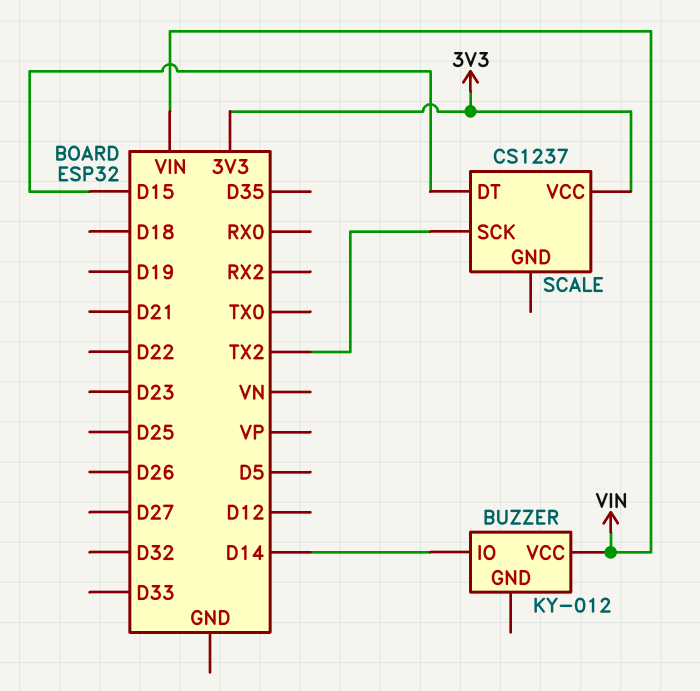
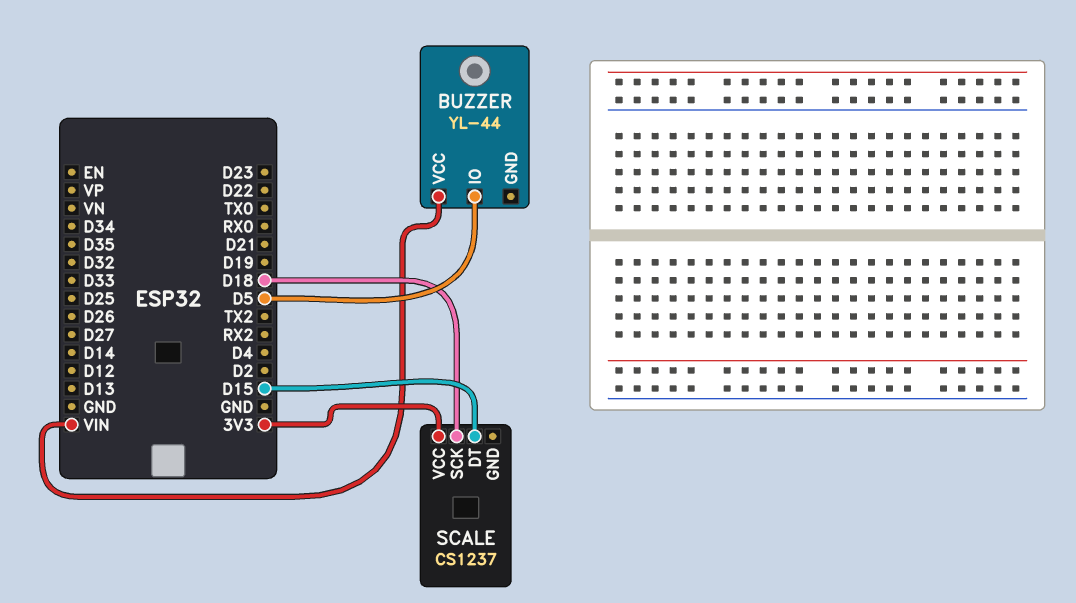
BUZZER: KY-012 -> YL-44
BUZZER pin IO: D14 -> D5
SCALE pin SCK: TX2 -> D18

